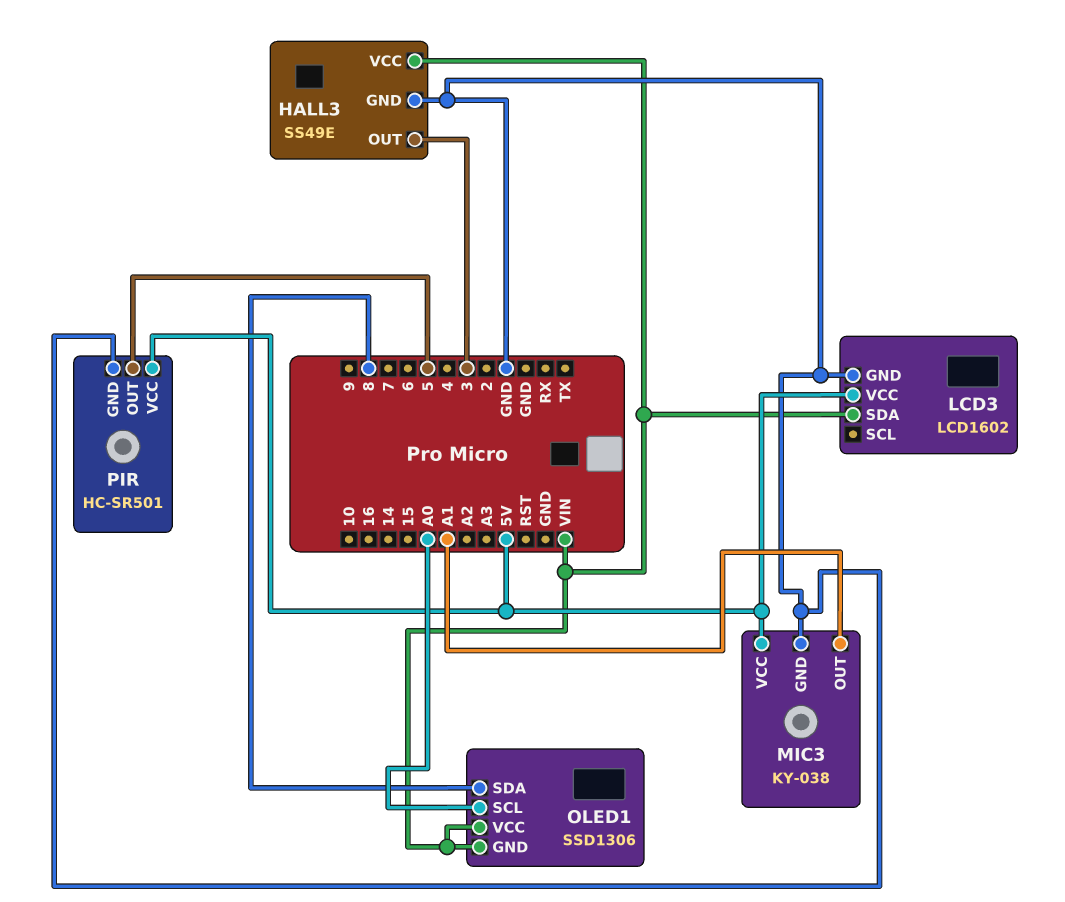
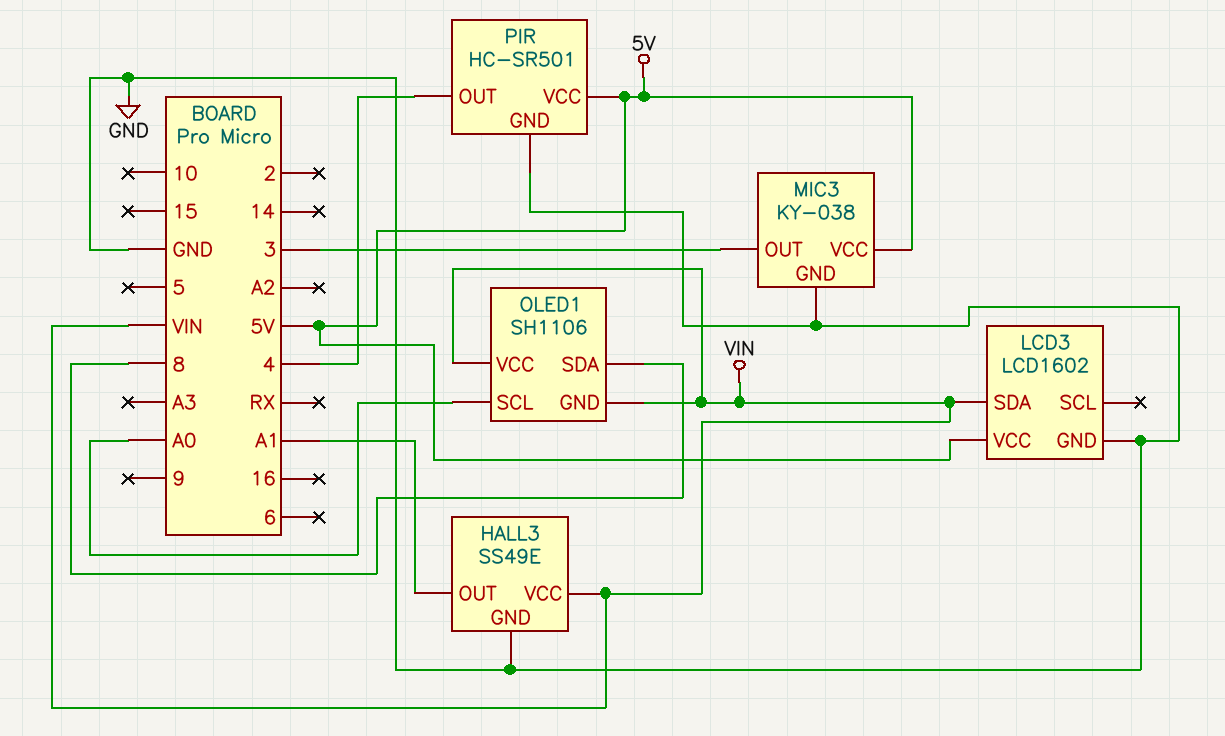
HALL3 pin OUT: 3 -> A1
MIC3 pin OUT: A1 -> 3
OLED1: SSD1306 -> SH1106
PIR pin OUT: 5 -> 4

